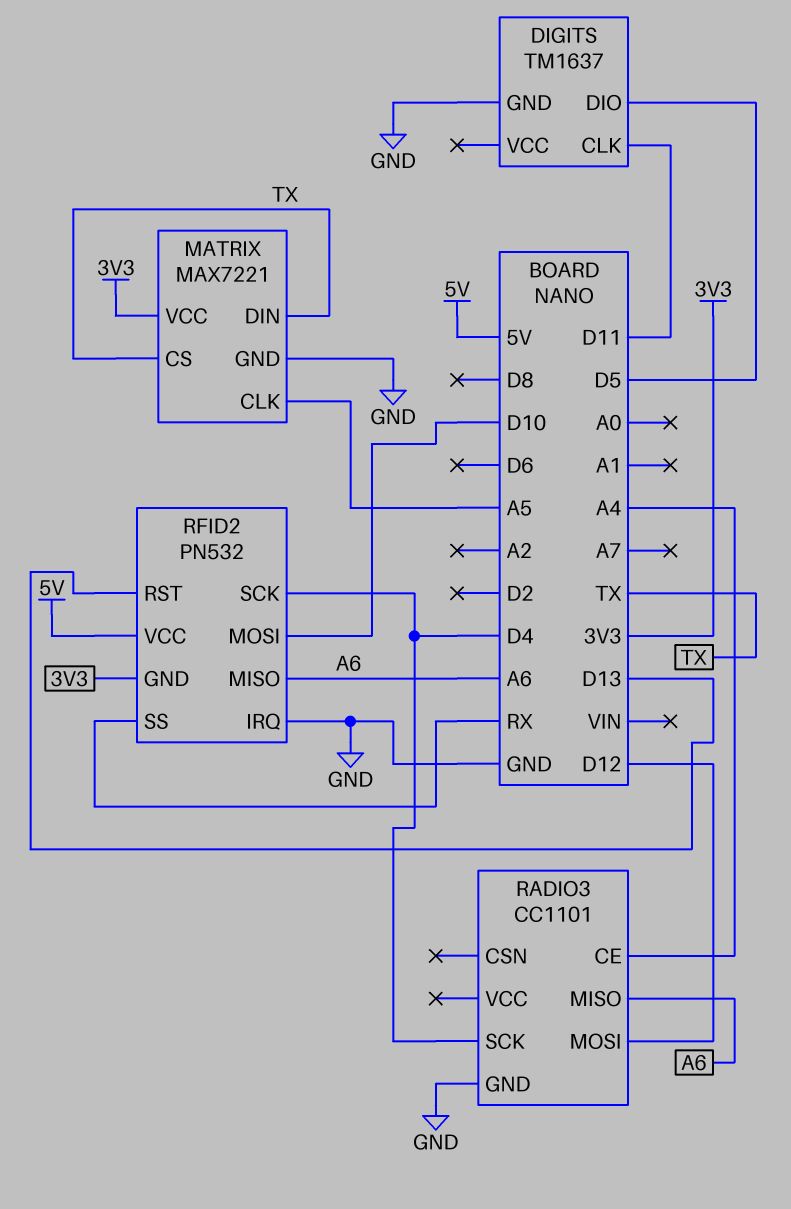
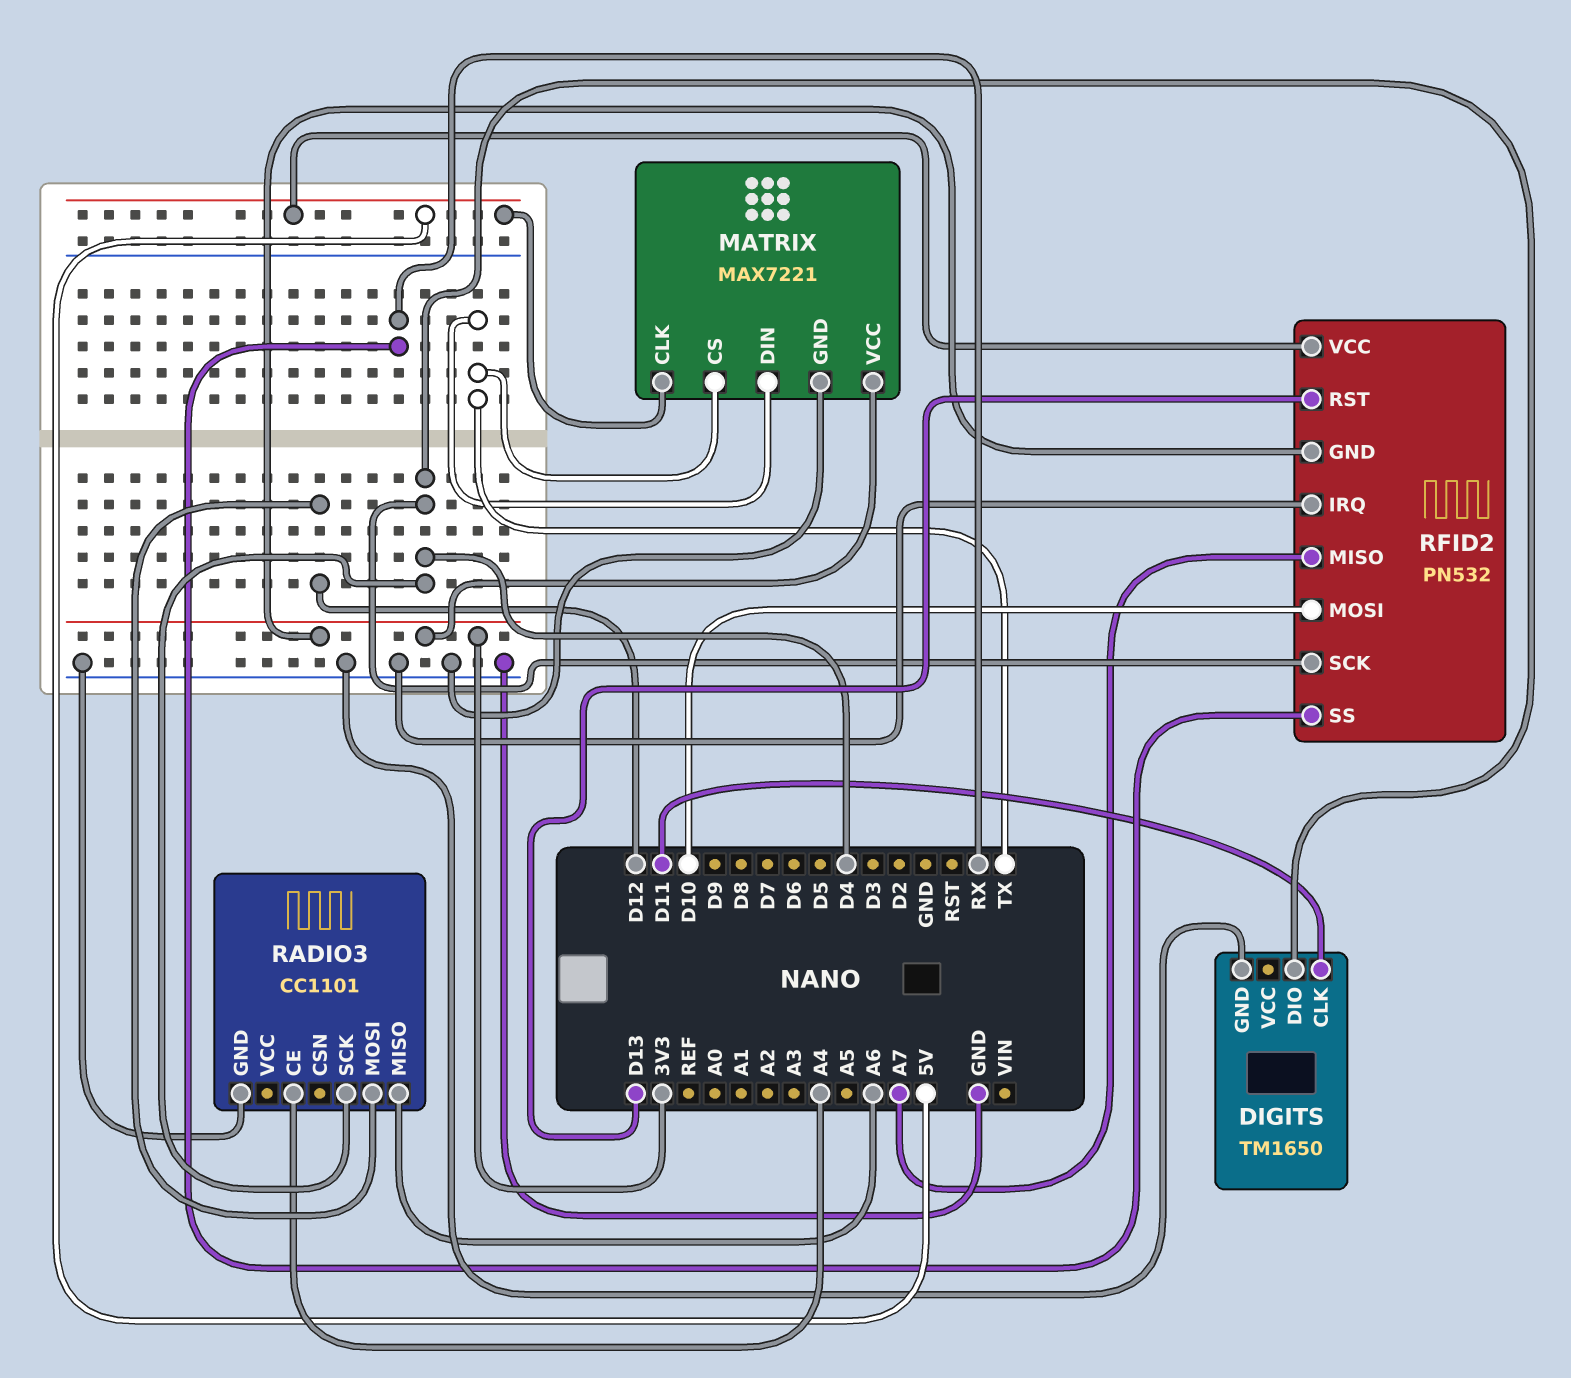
DIGITS: TM1637 -> TM1650
DIGITS pin DIO: D5 -> D4
MATRIX pin CLK: A5 -> 5V
RFID2 pin MISO: A6 -> A7

